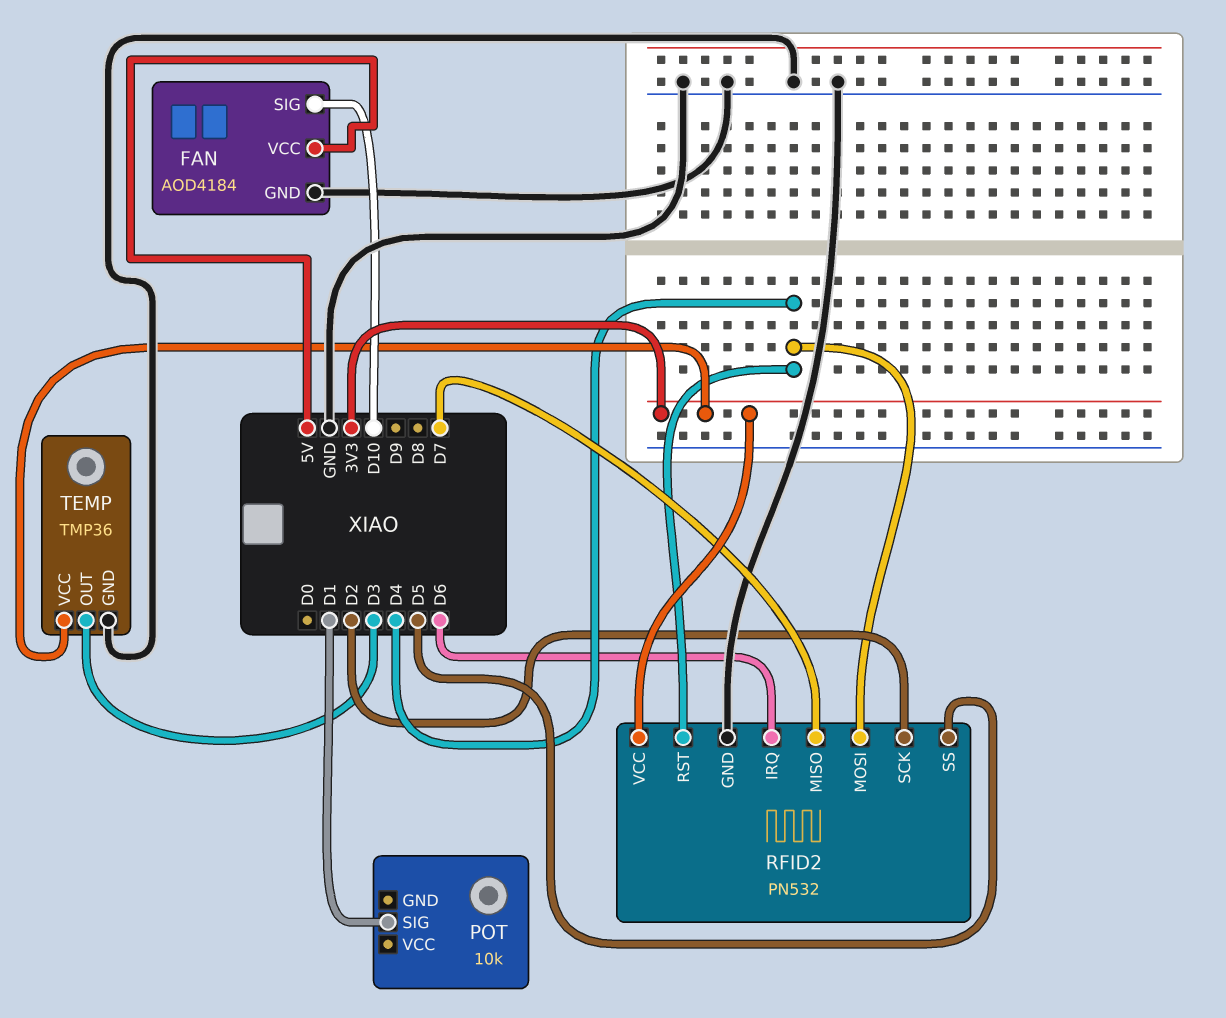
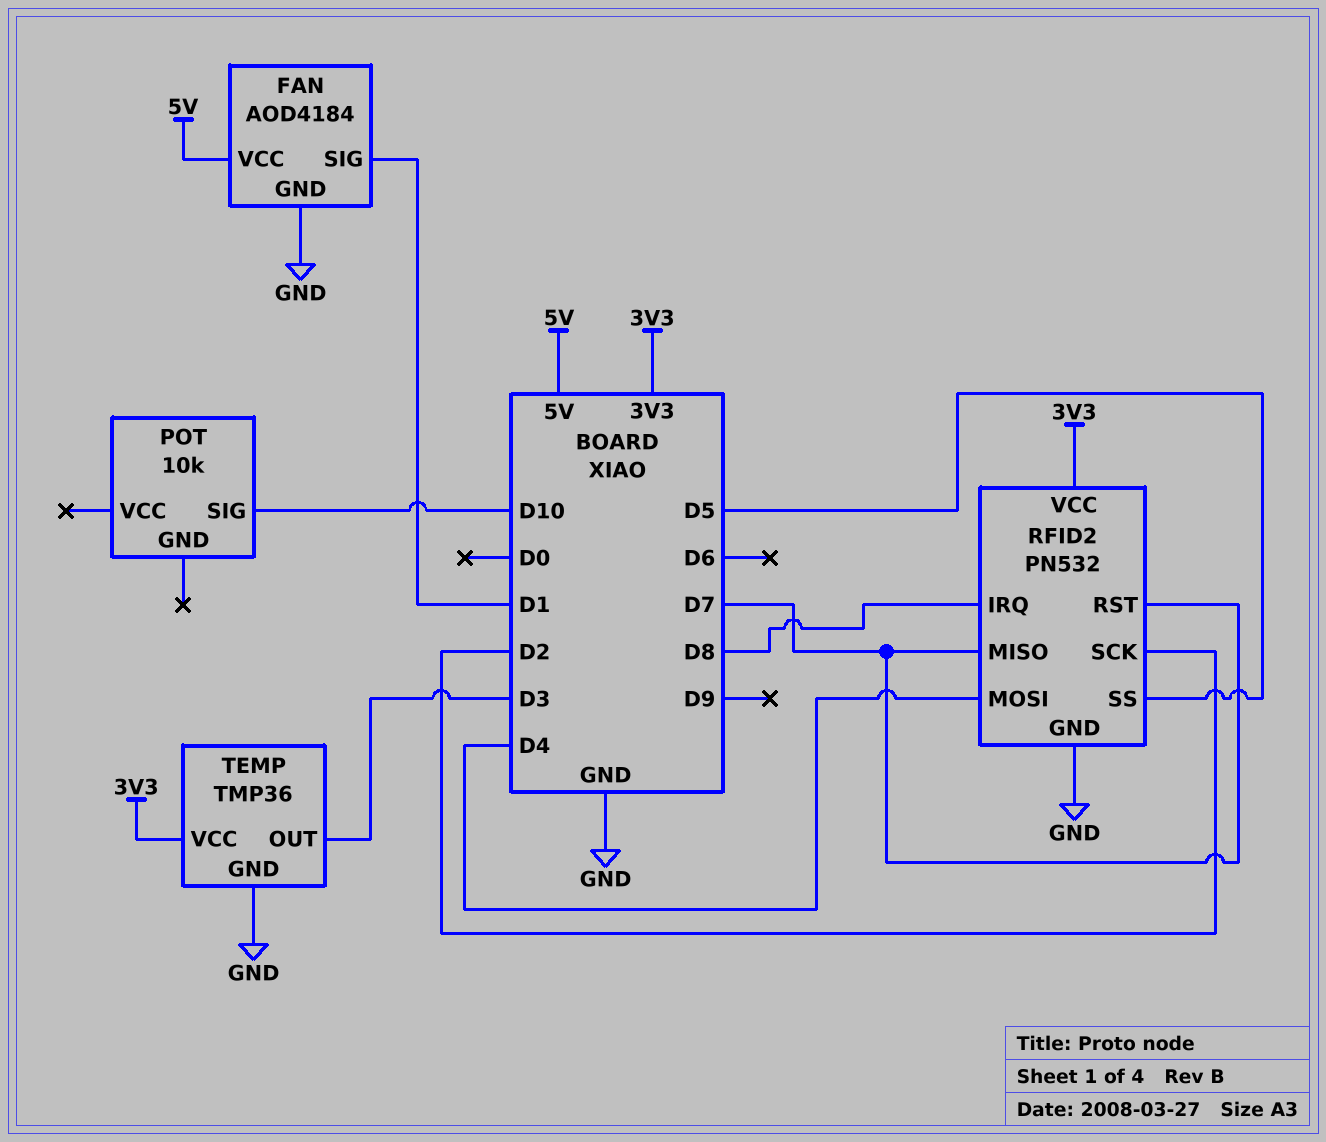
FAN pin SIG: D10 -> D1
POT pin SIG: D1 -> D10
RFID2 pin IRQ: D6 -> D8
RFID2 pin RST: D4 -> D7

